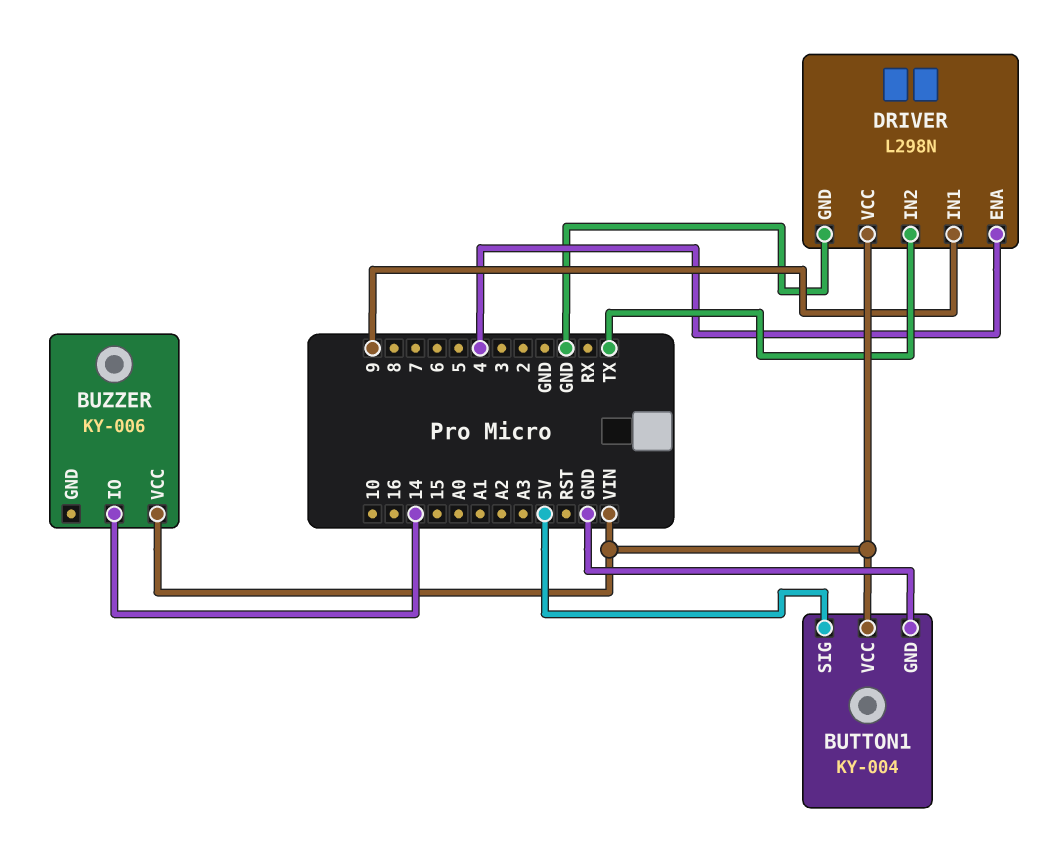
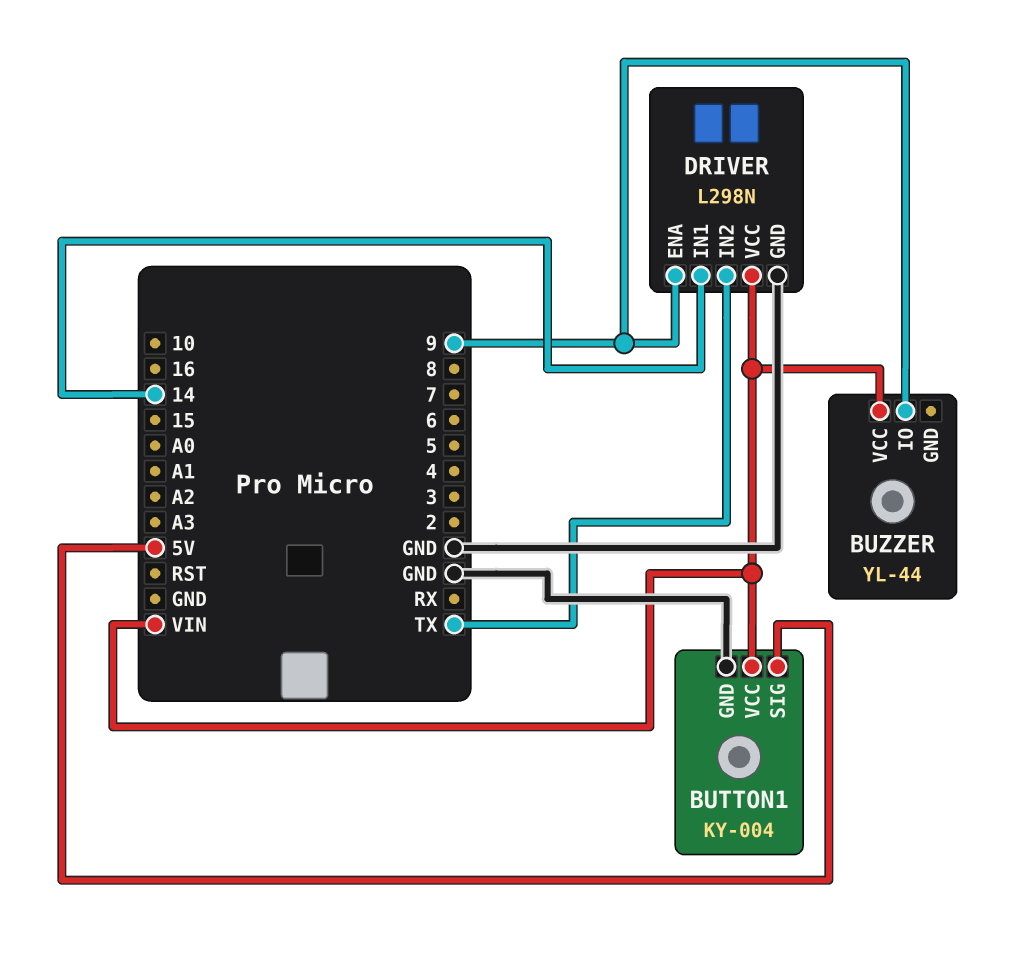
BUZZER: KY-006 -> YL-44
BUZZER pin IO: 14 -> 9
DRIVER pin ENA: 4 -> 9
DRIVER pin IN1: 9 -> 14

